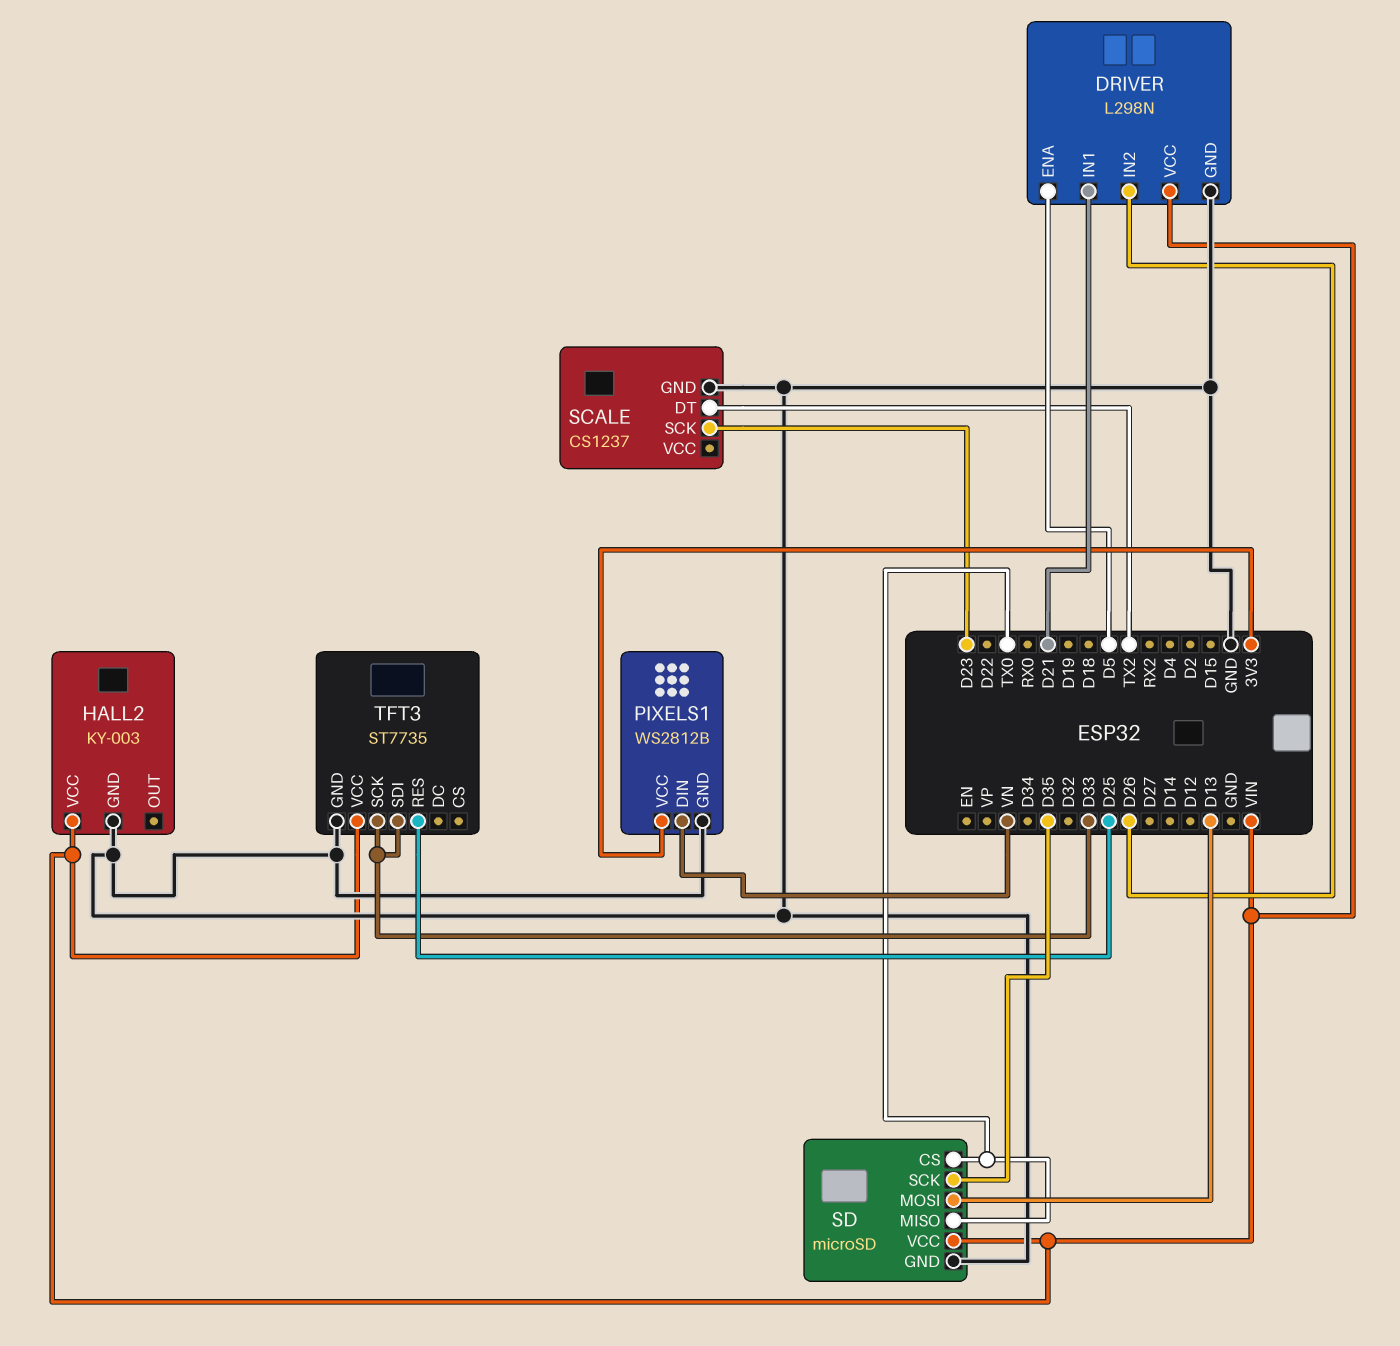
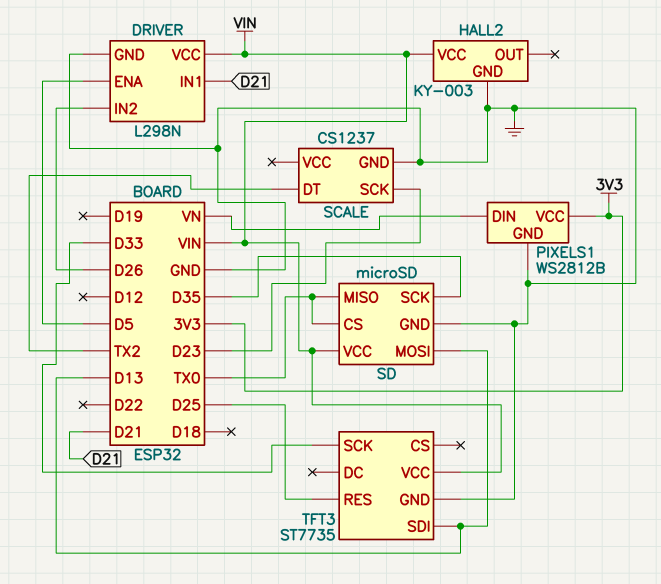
TFT3 pin SDI: D33 -> D13

